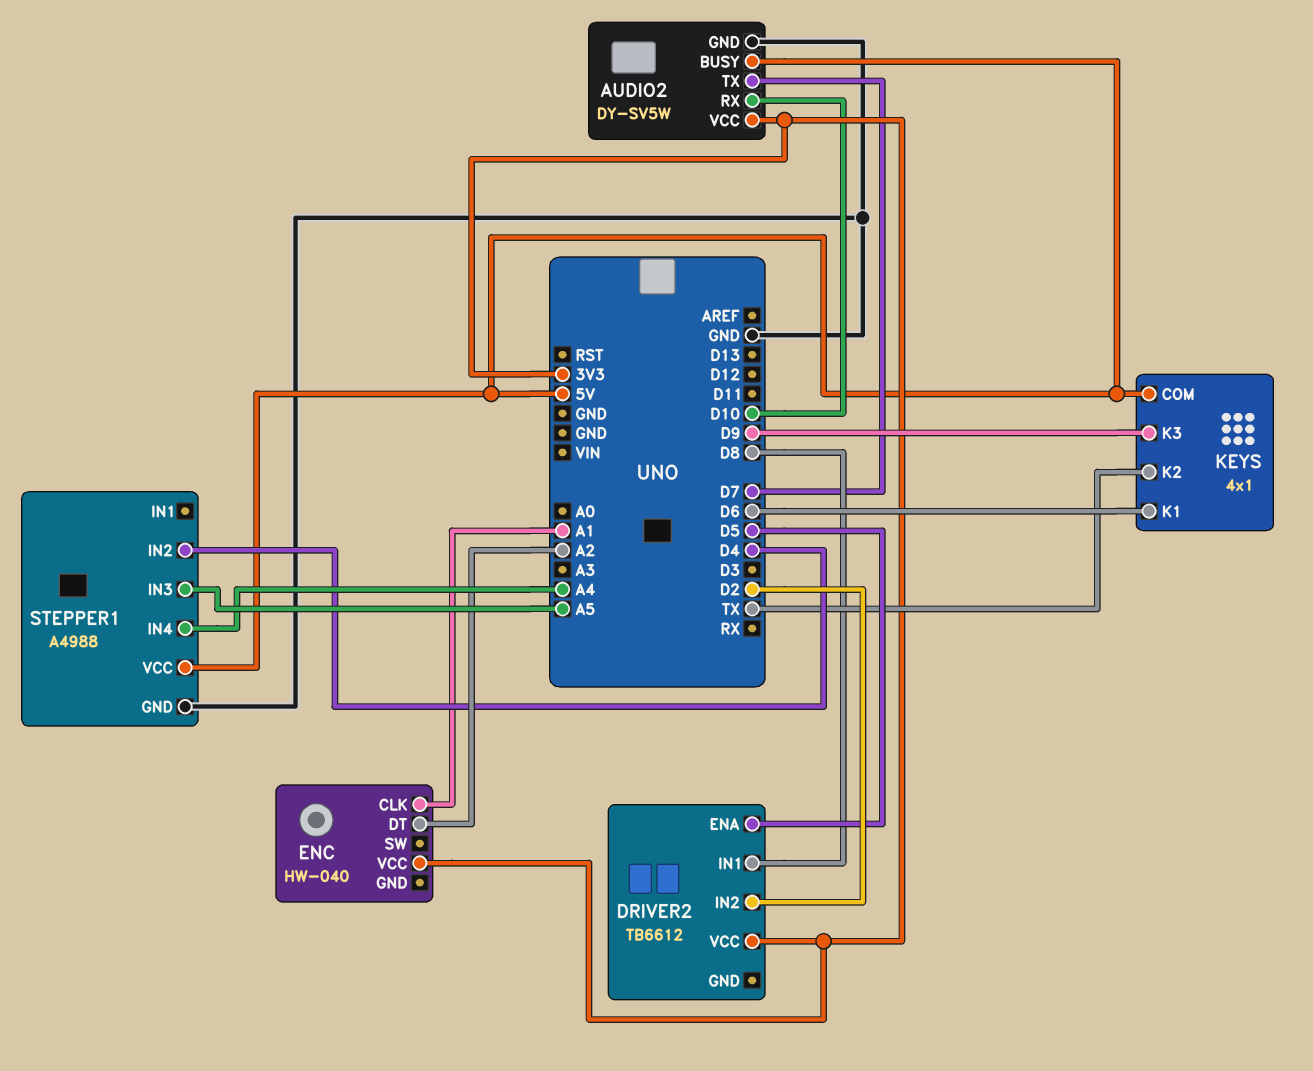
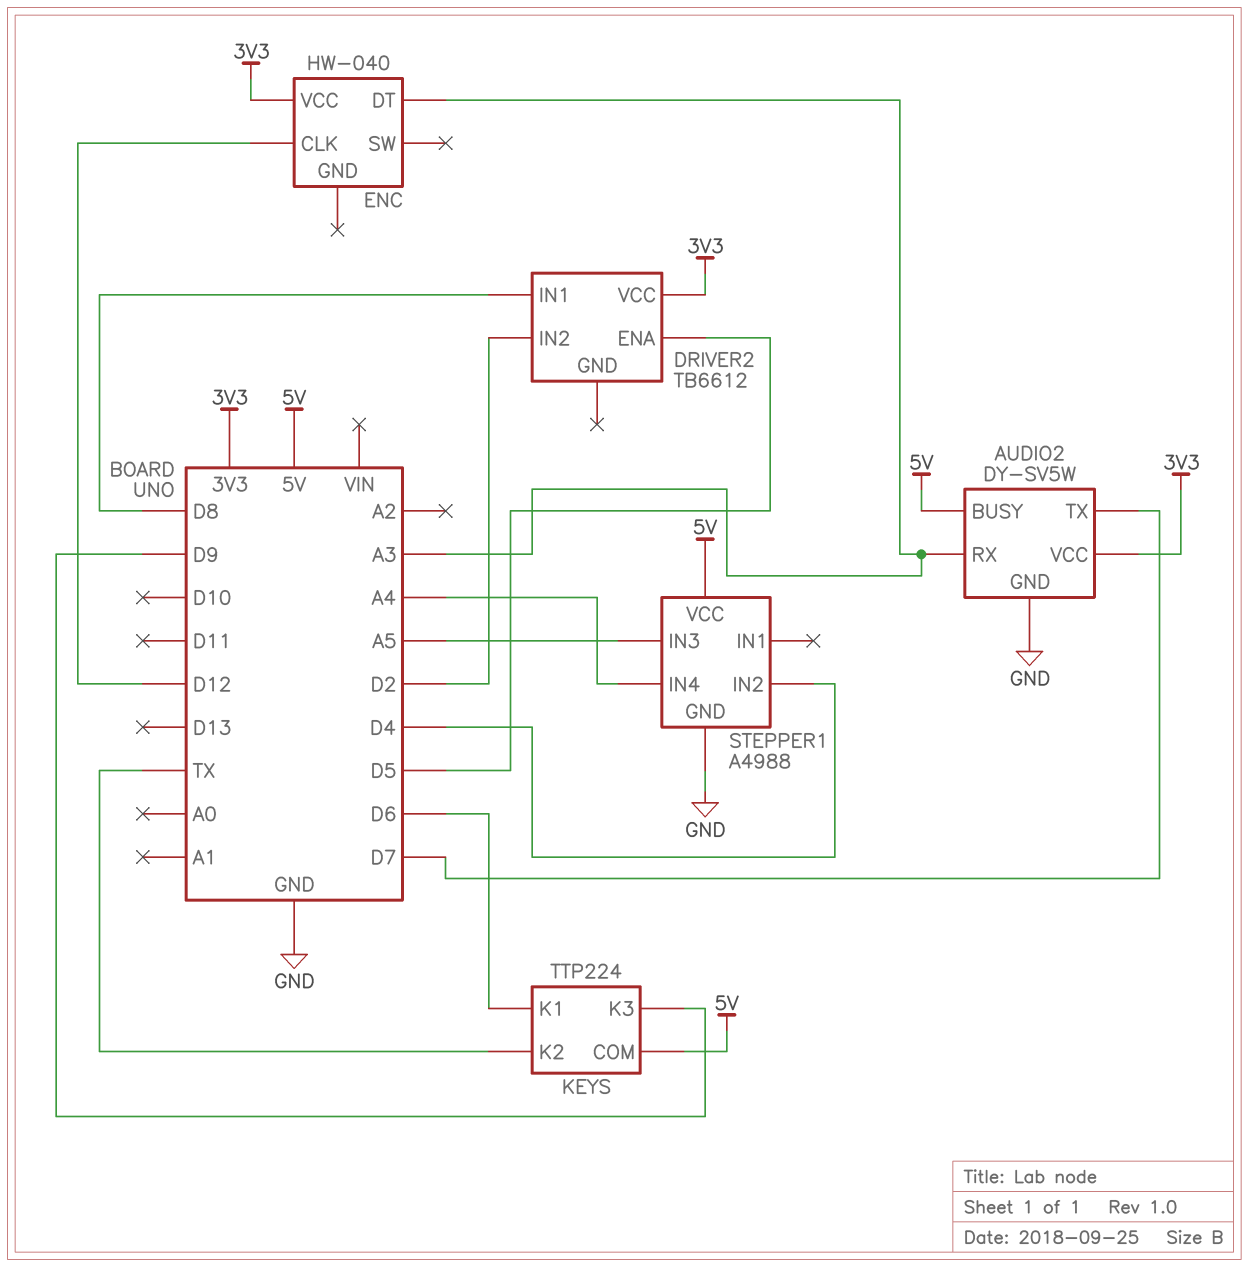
AUDIO2 pin RX: D10 -> A3
ENC pin CLK: A1 -> D12
ENC pin DT: A2 -> A3
KEYS: 4x1 -> TTP224

